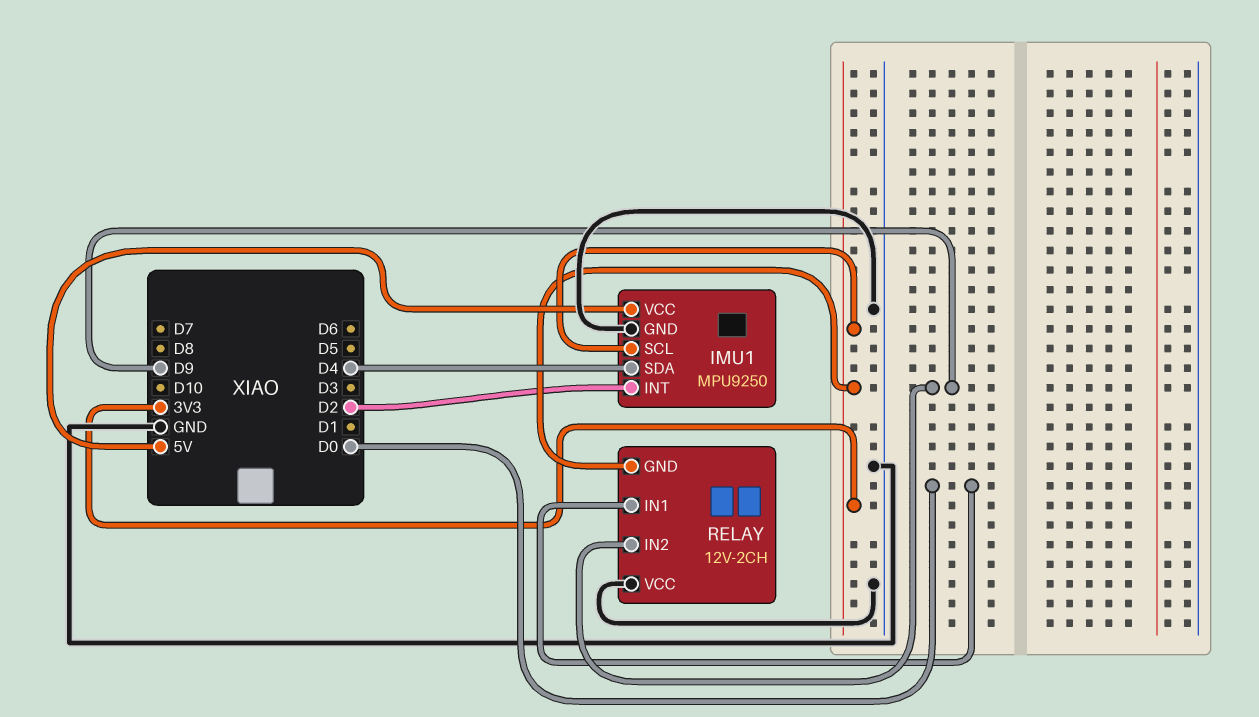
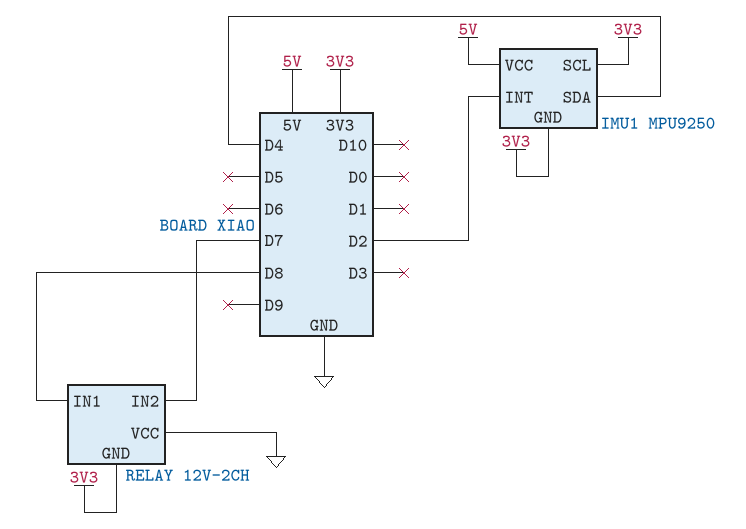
IMU1 pin GND: GND -> 3V3
RELAY pin IN1: D0 -> D8
RELAY pin IN2: D9 -> D7

